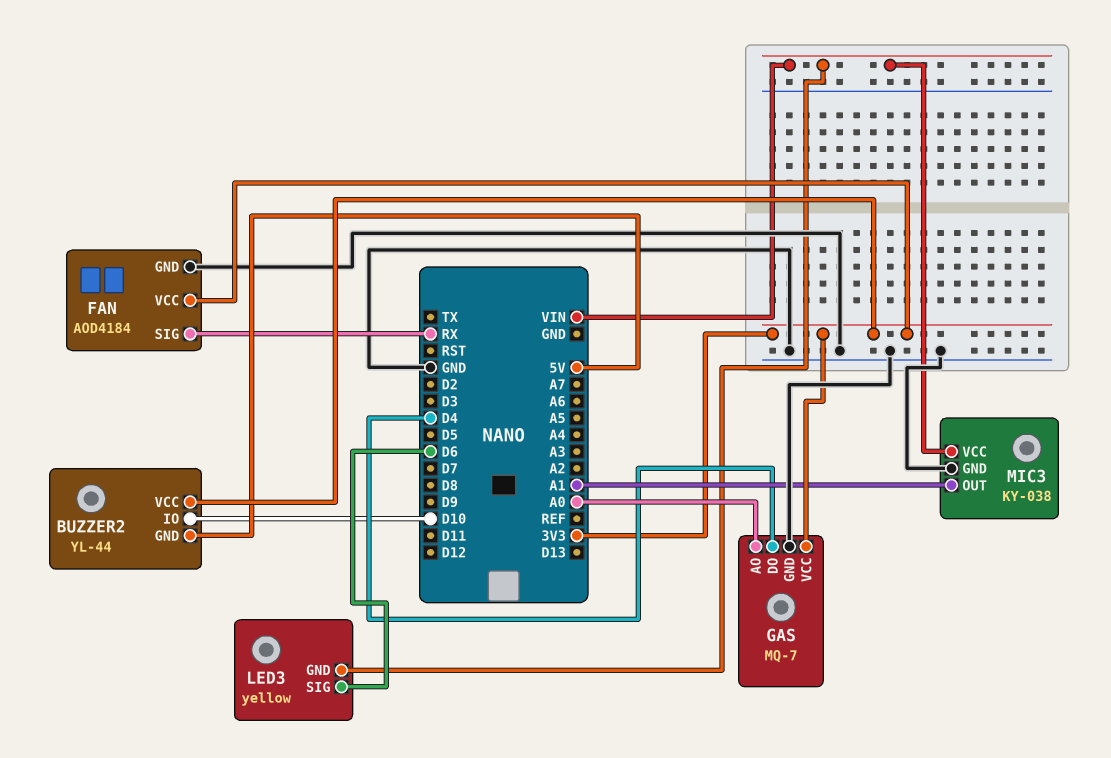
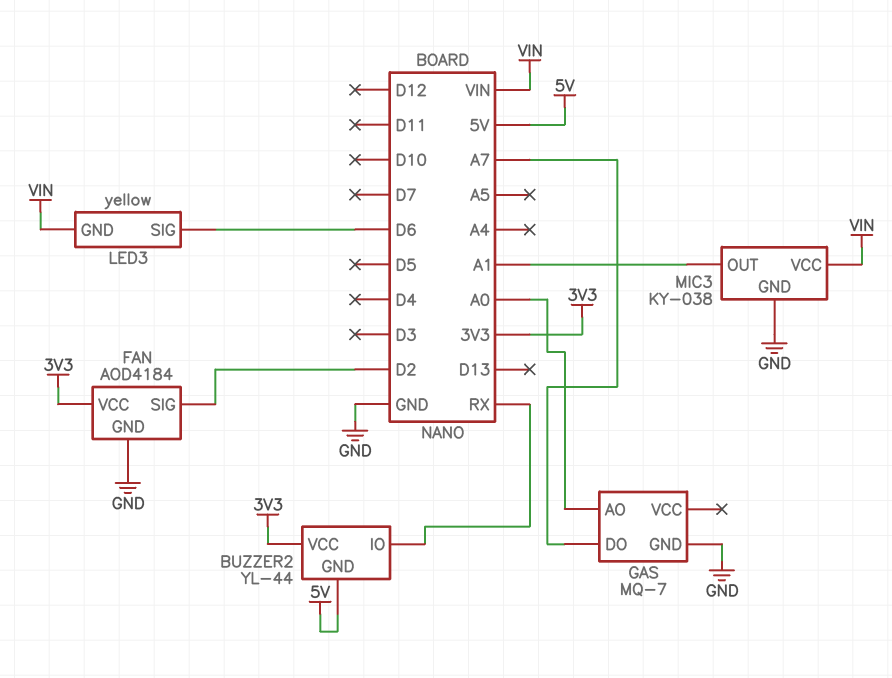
BUZZER2 pin IO: D10 -> RX
FAN pin SIG: RX -> D2
GAS pin DO: D4 -> A7
GAS pin VCC: 3V3 -> none

